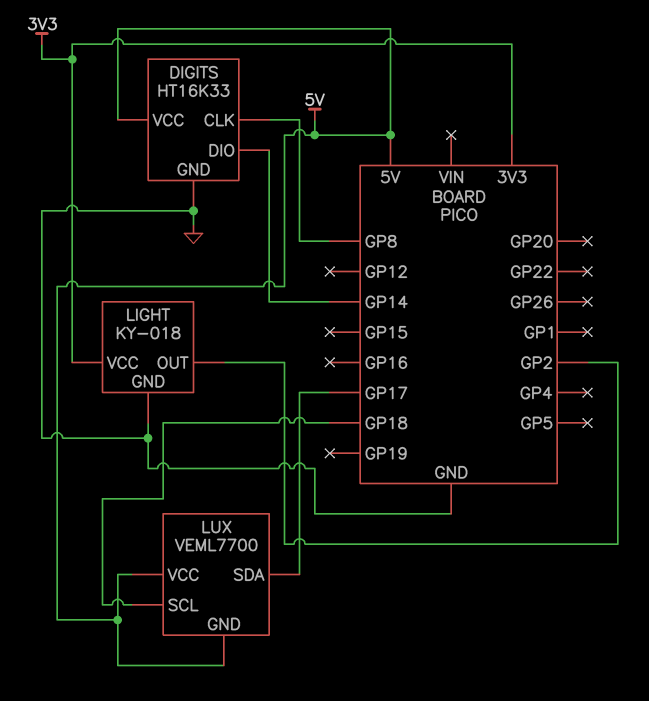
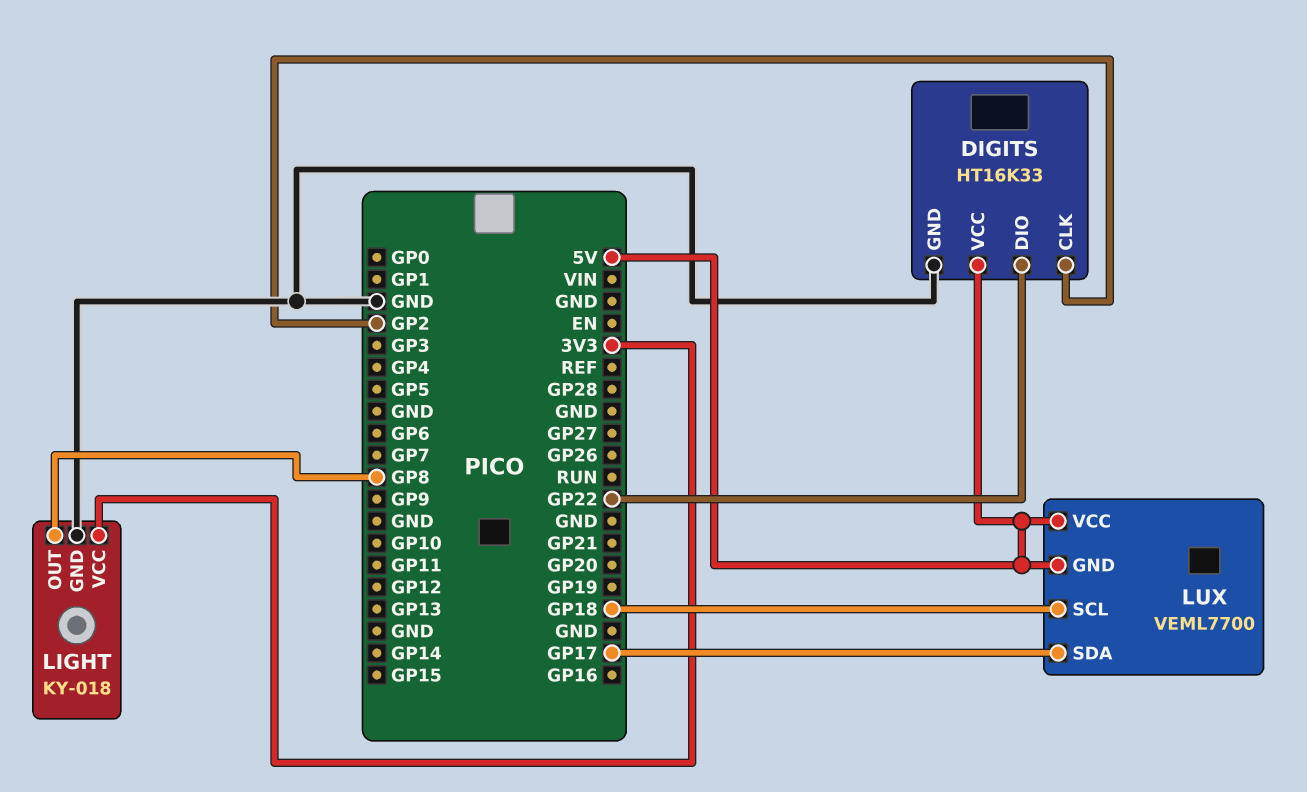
DIGITS pin CLK: GP8 -> GP2
DIGITS pin DIO: GP14 -> GP22
LIGHT pin OUT: GP2 -> GP8

